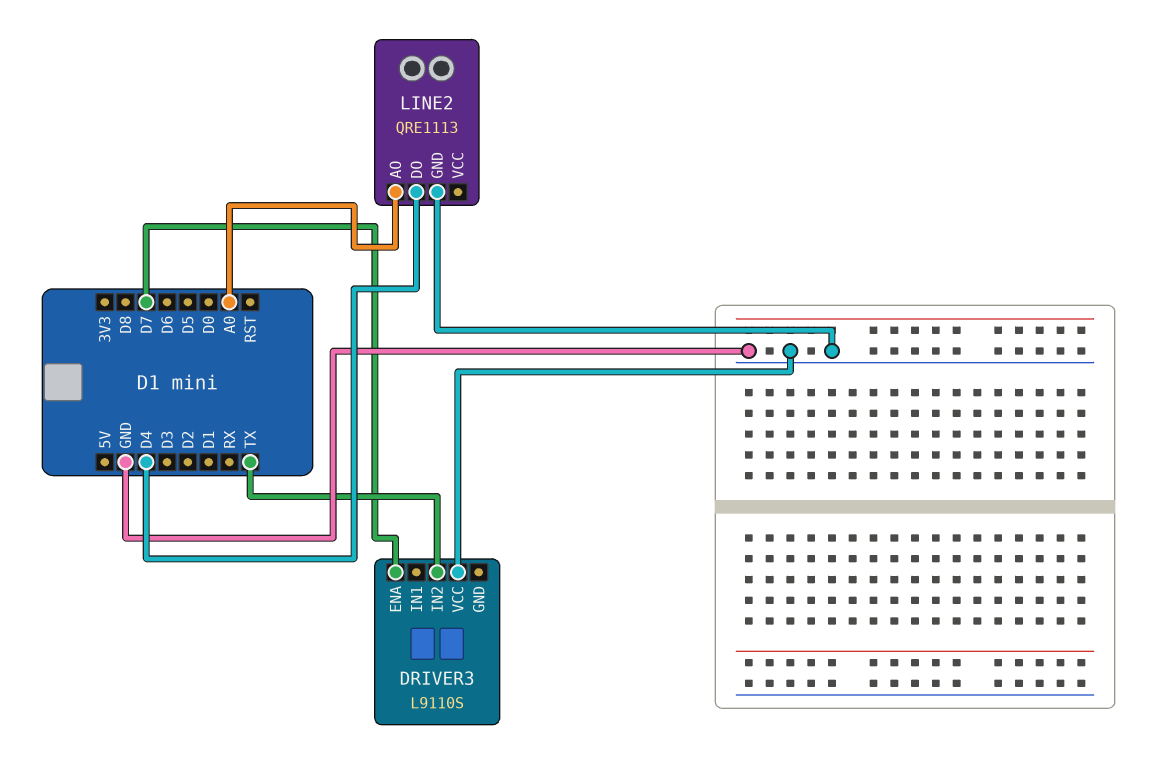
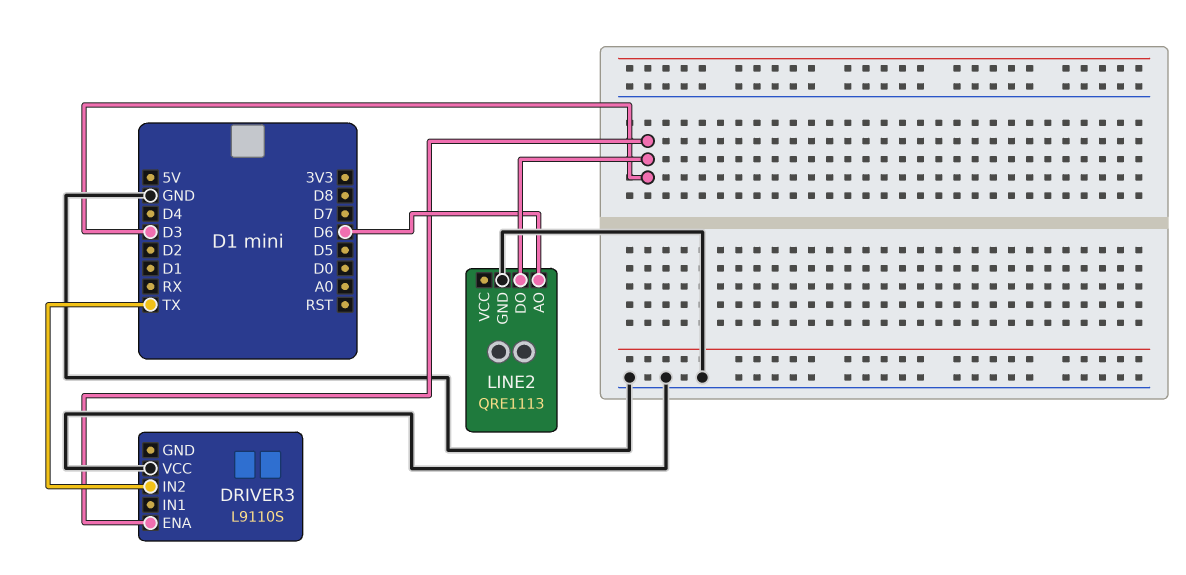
DRIVER3 pin ENA: D7 -> D3
LINE2 pin AO: A0 -> D6
LINE2 pin DO: D4 -> D3

